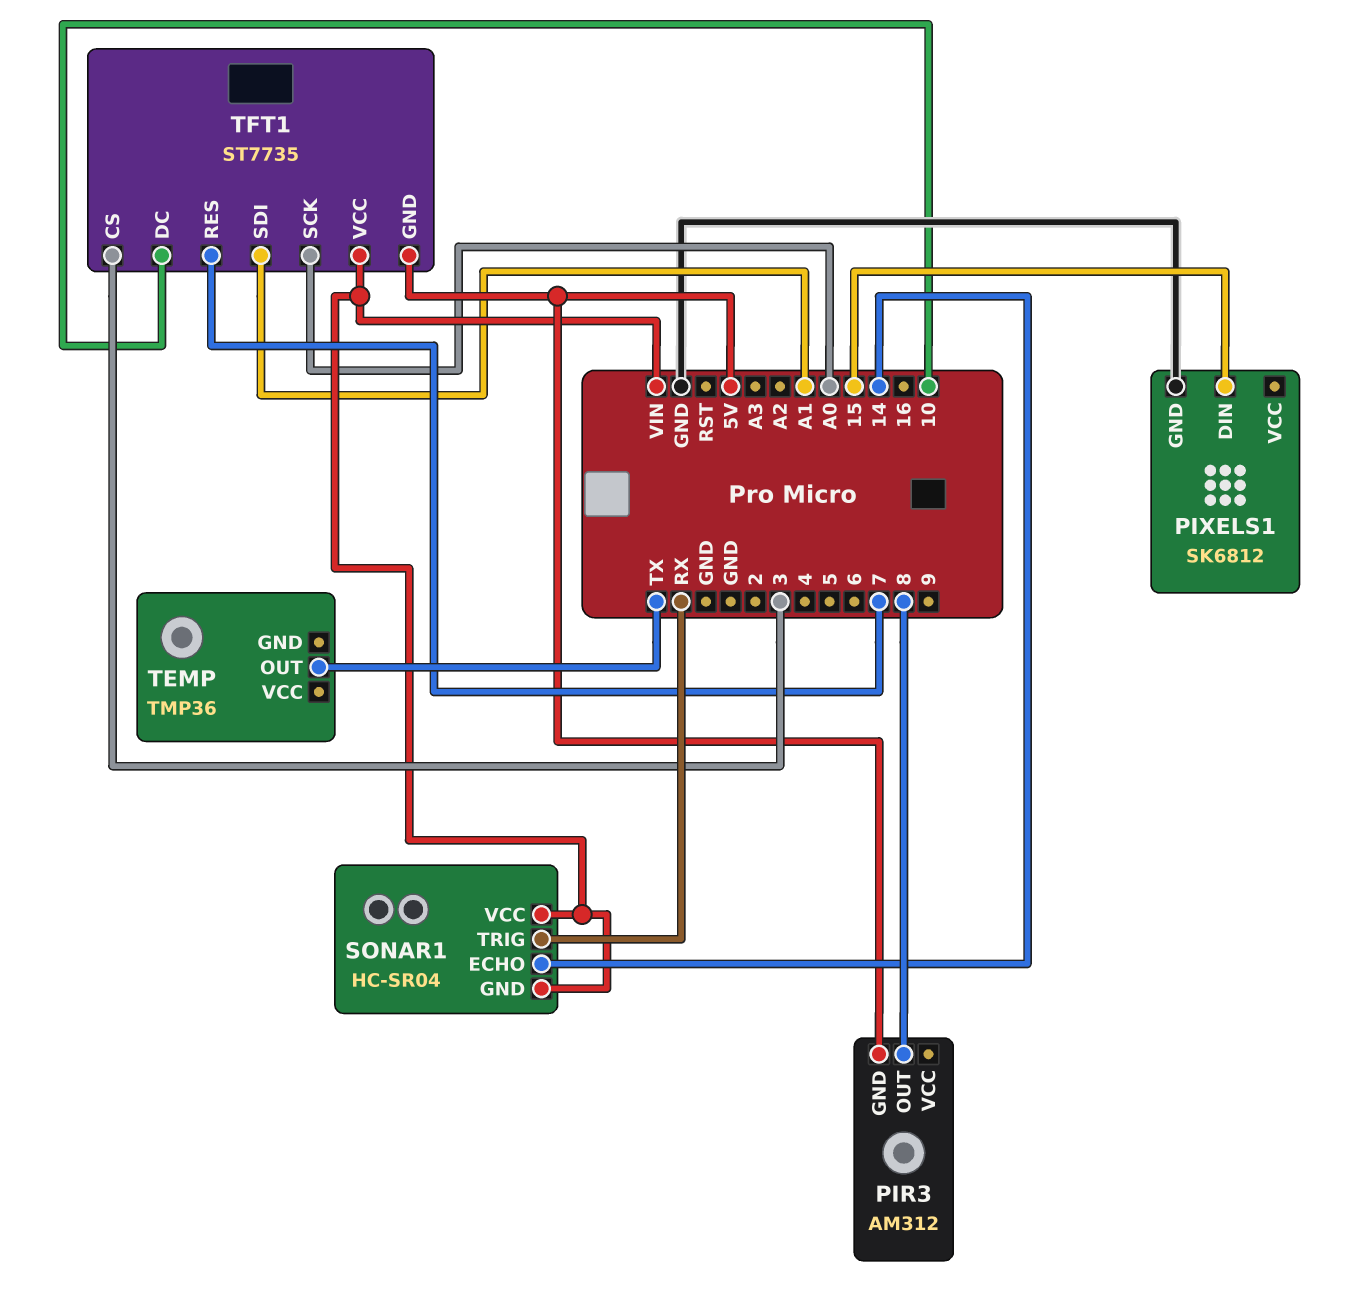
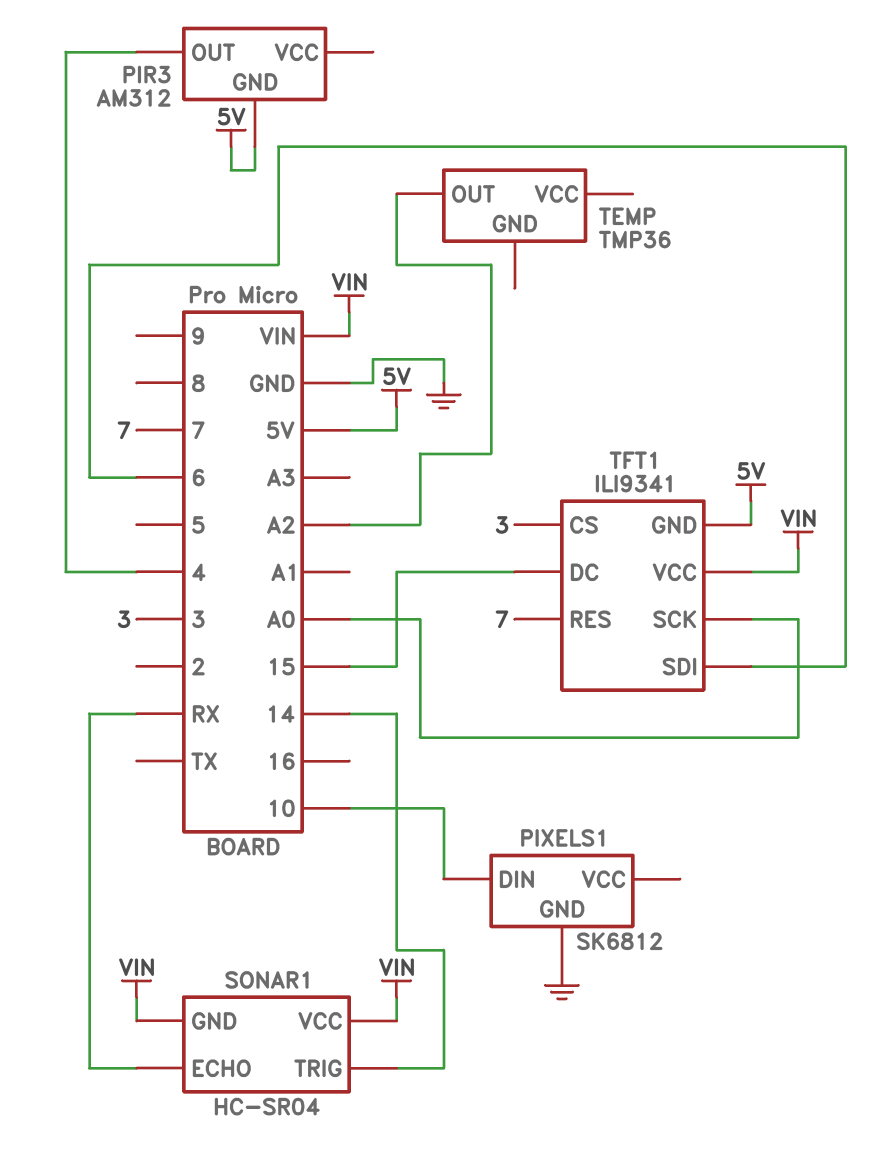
PIR3 pin OUT: 8 -> 4
PIXELS1 pin DIN: 15 -> 10
SONAR1 pin ECHO: 14 -> RX
SONAR1 pin TRIG: RX -> 14
TEMP pin OUT: TX -> A2
TFT1: ST7735 -> ILI9341
TFT1 pin DC: 10 -> 15
TFT1 pin SDI: A1 -> 6

